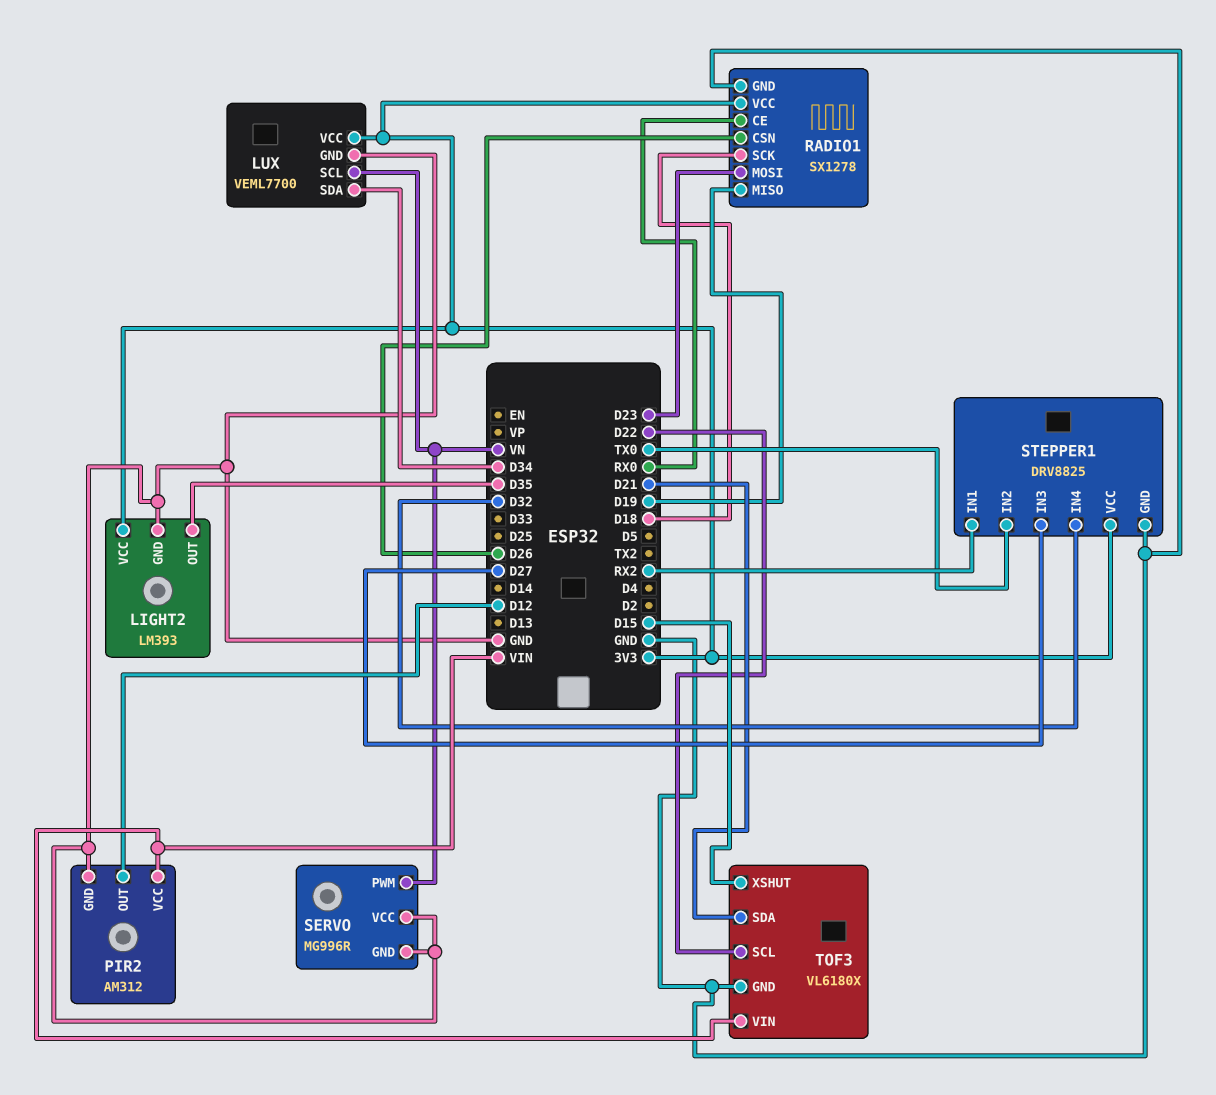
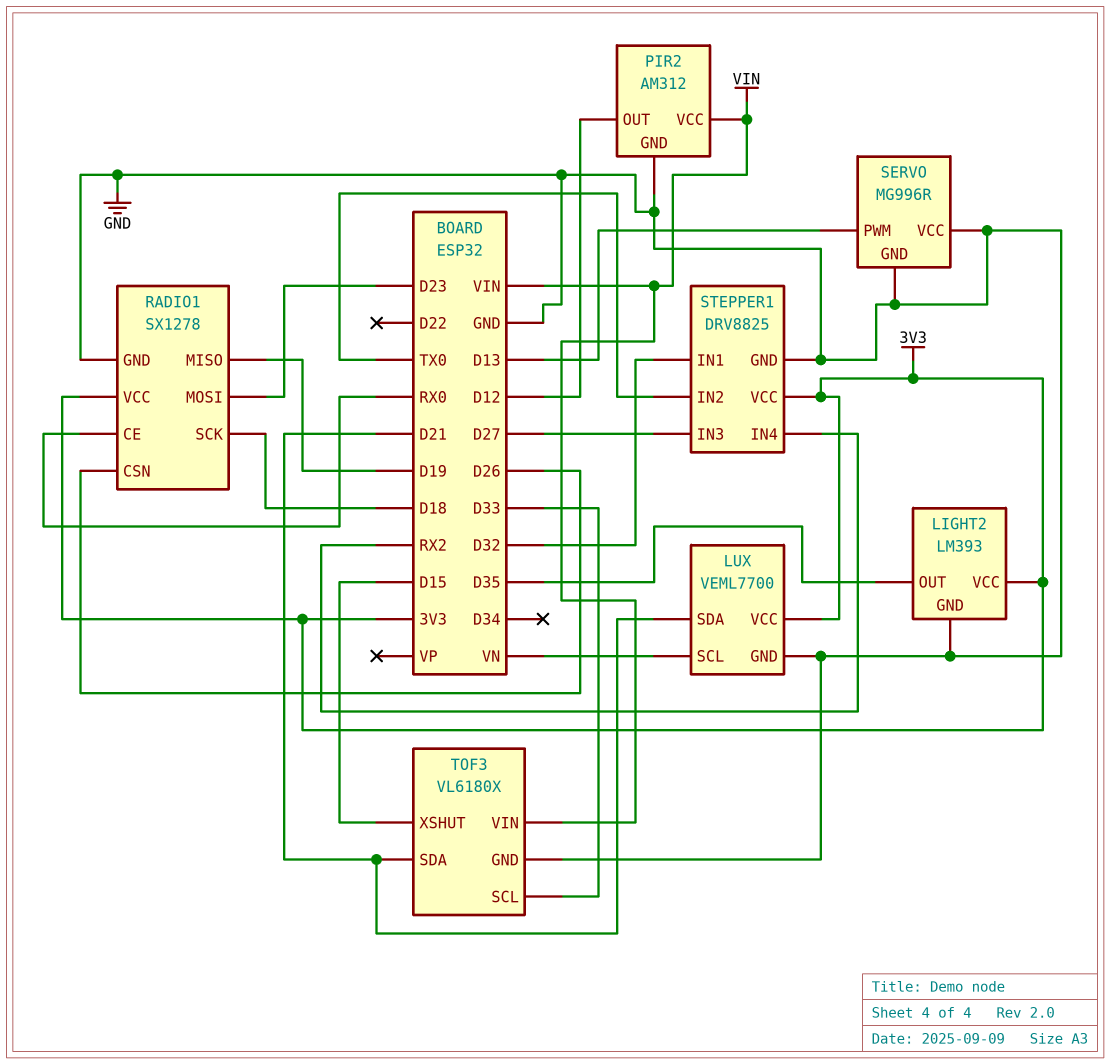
LUX pin SDA: D34 -> D21
SERVO pin PWM: VN -> D13
STEPPER1 pin IN1: RX2 -> D32
STEPPER1 pin IN4: D32 -> RX2
TOF3 pin SCL: D22 -> D33

